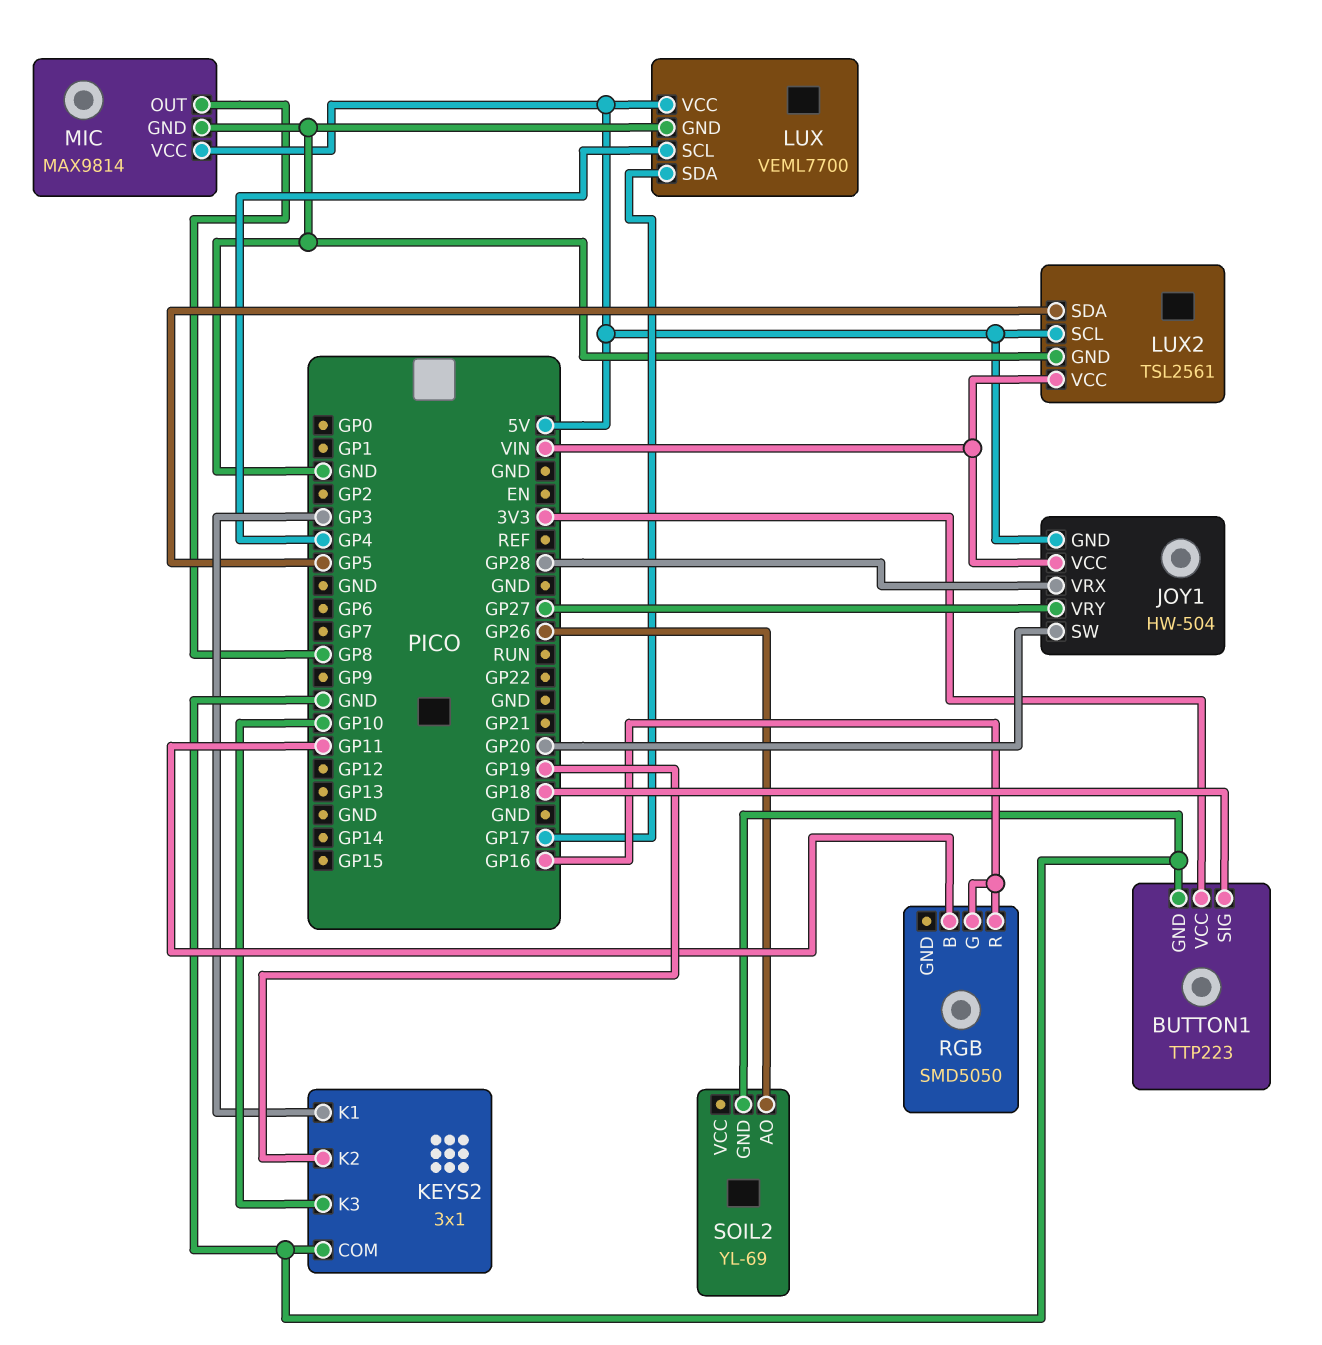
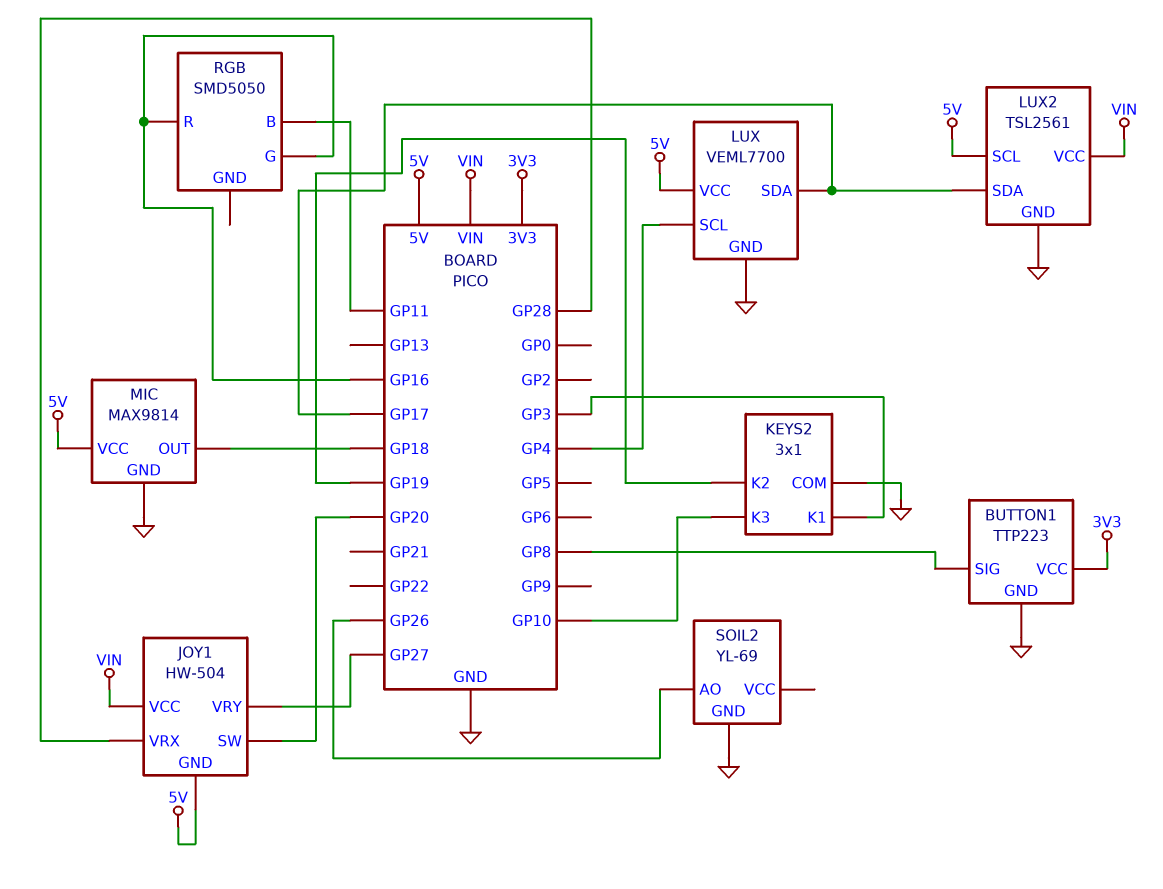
BUTTON1 pin SIG: GP18 -> GP8
LUX2 pin SDA: GP5 -> GP17
MIC pin OUT: GP8 -> GP18

